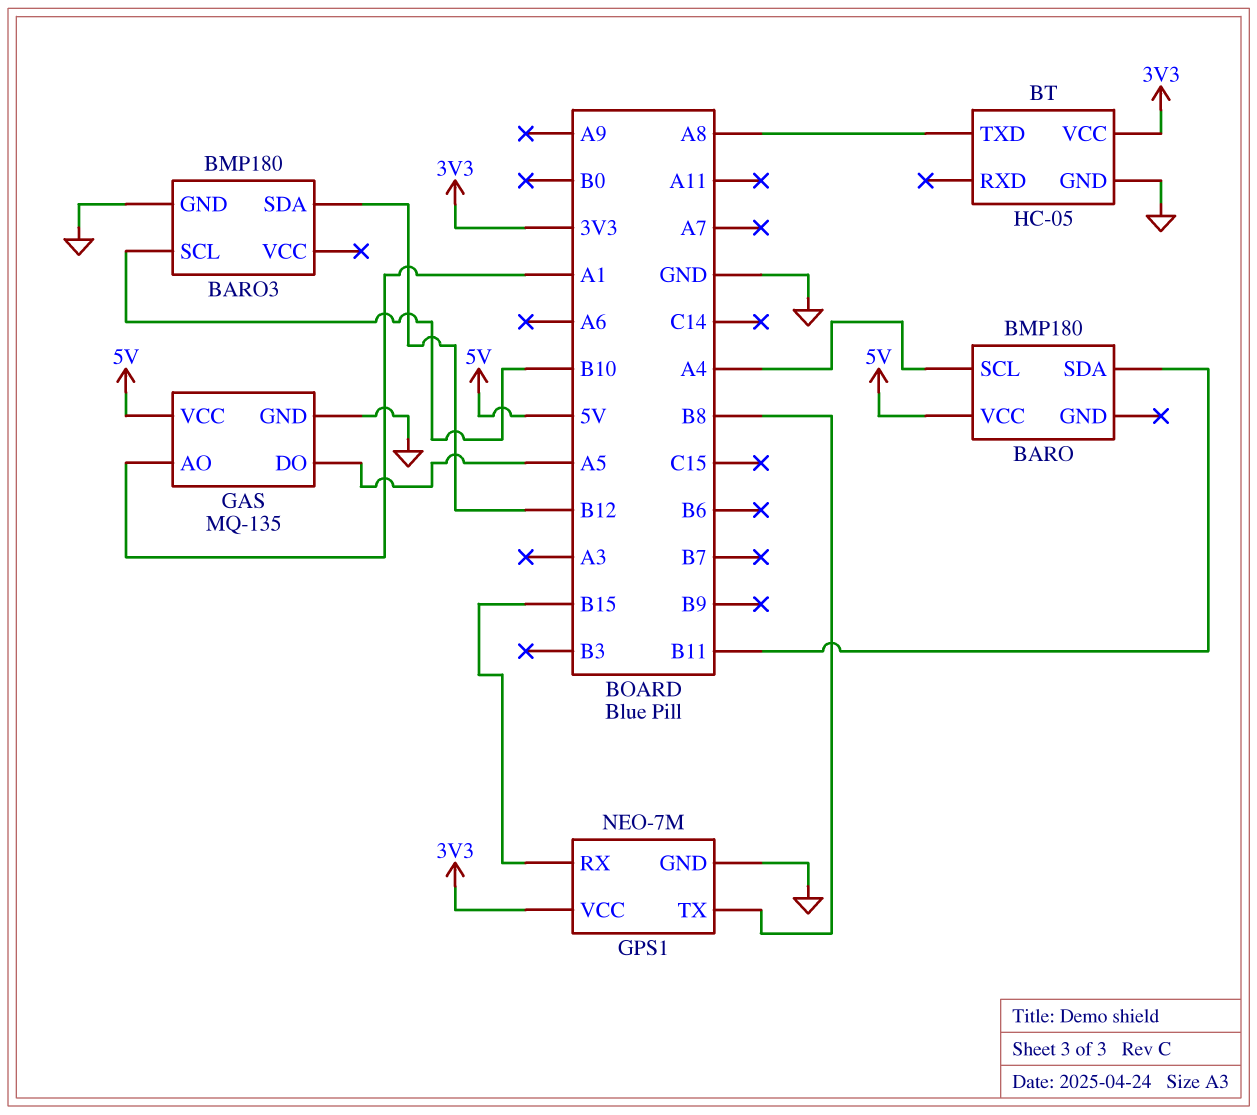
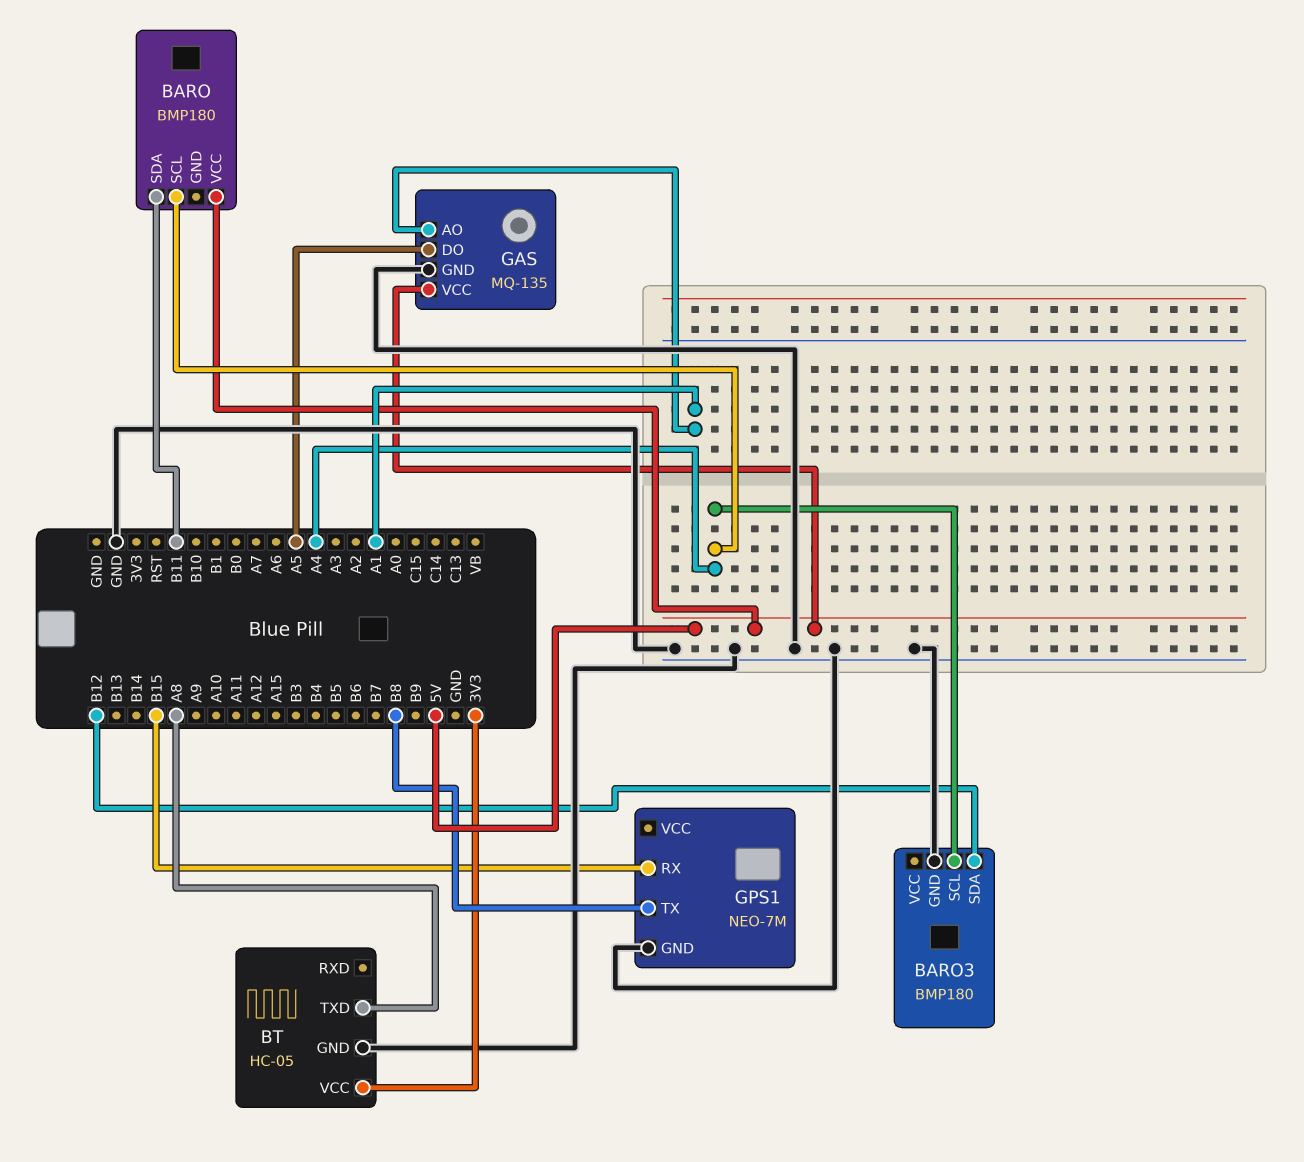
BARO3 pin SCL: B10 -> A4
GPS1 pin VCC: 3V3 -> none

